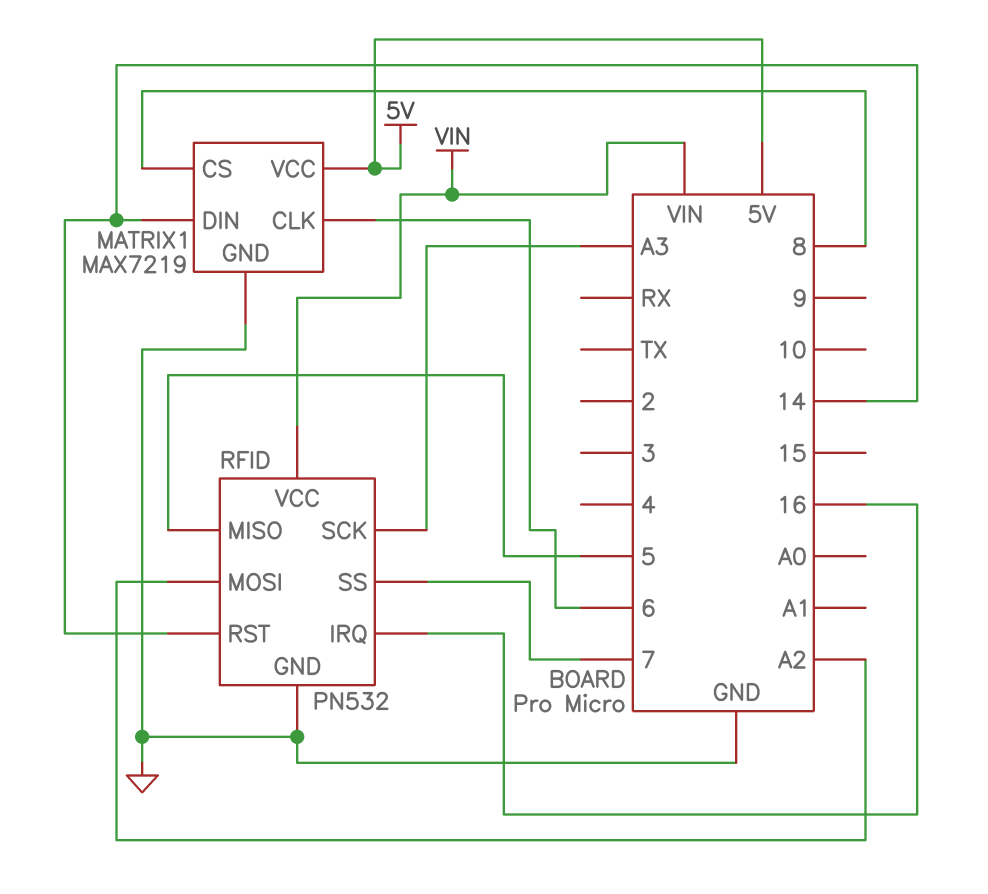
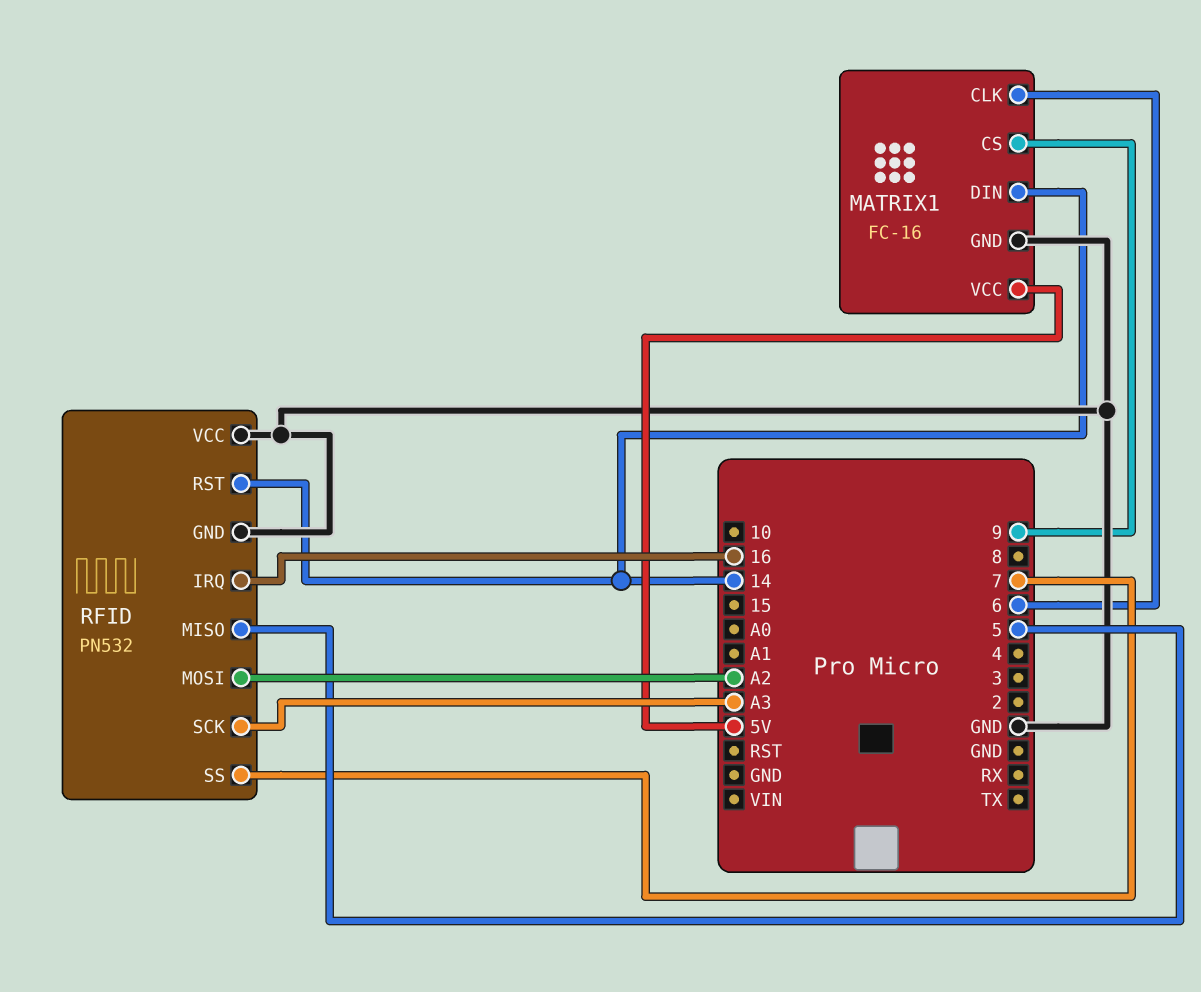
MATRIX1: MAX7219 -> FC-16
MATRIX1 pin CS: 8 -> 9
RFID pin VCC: VIN -> GND

